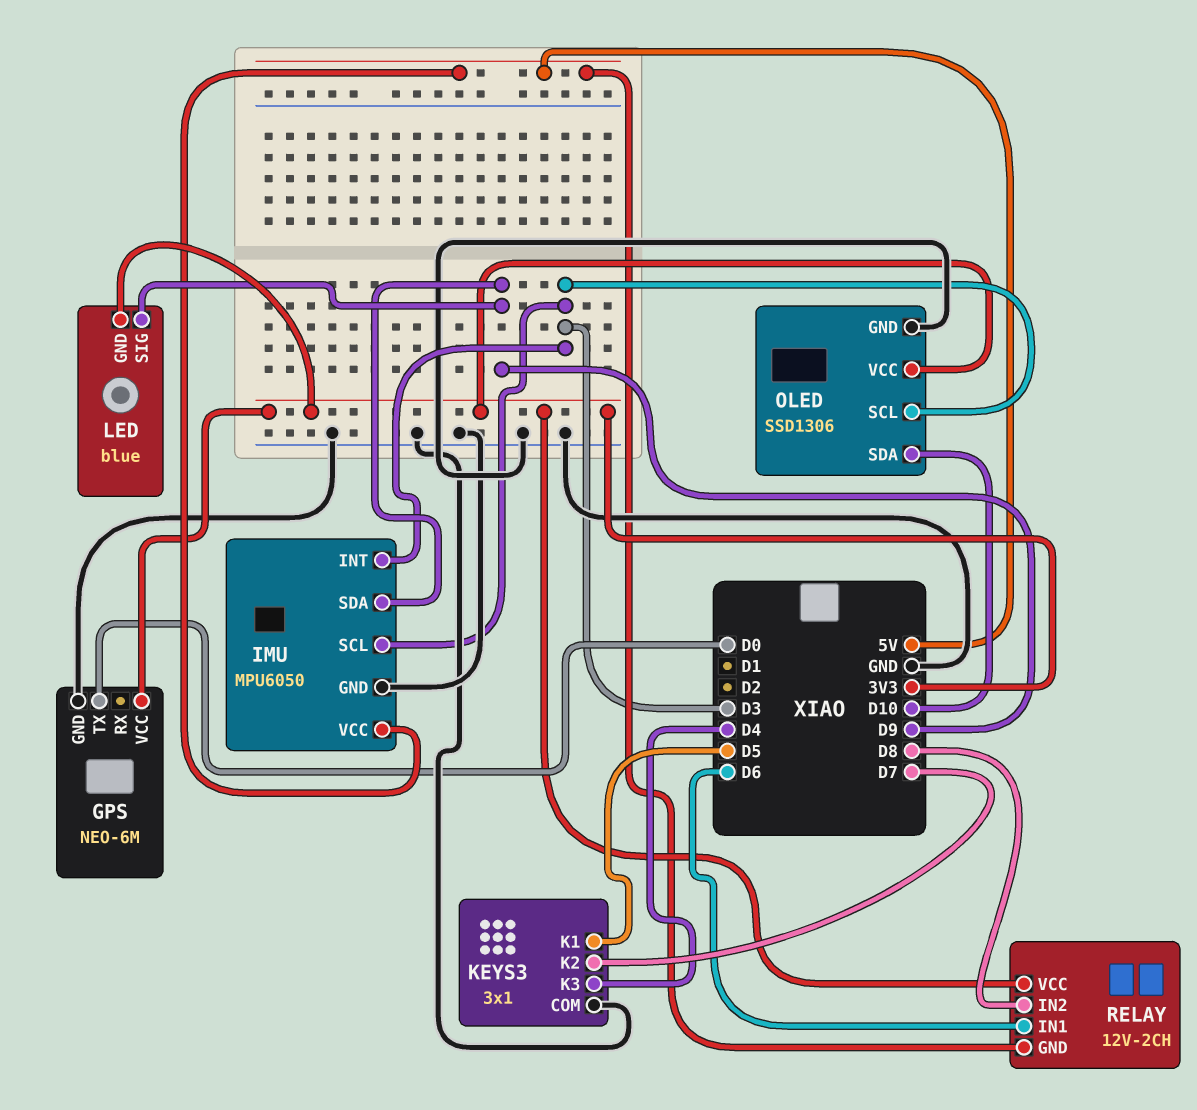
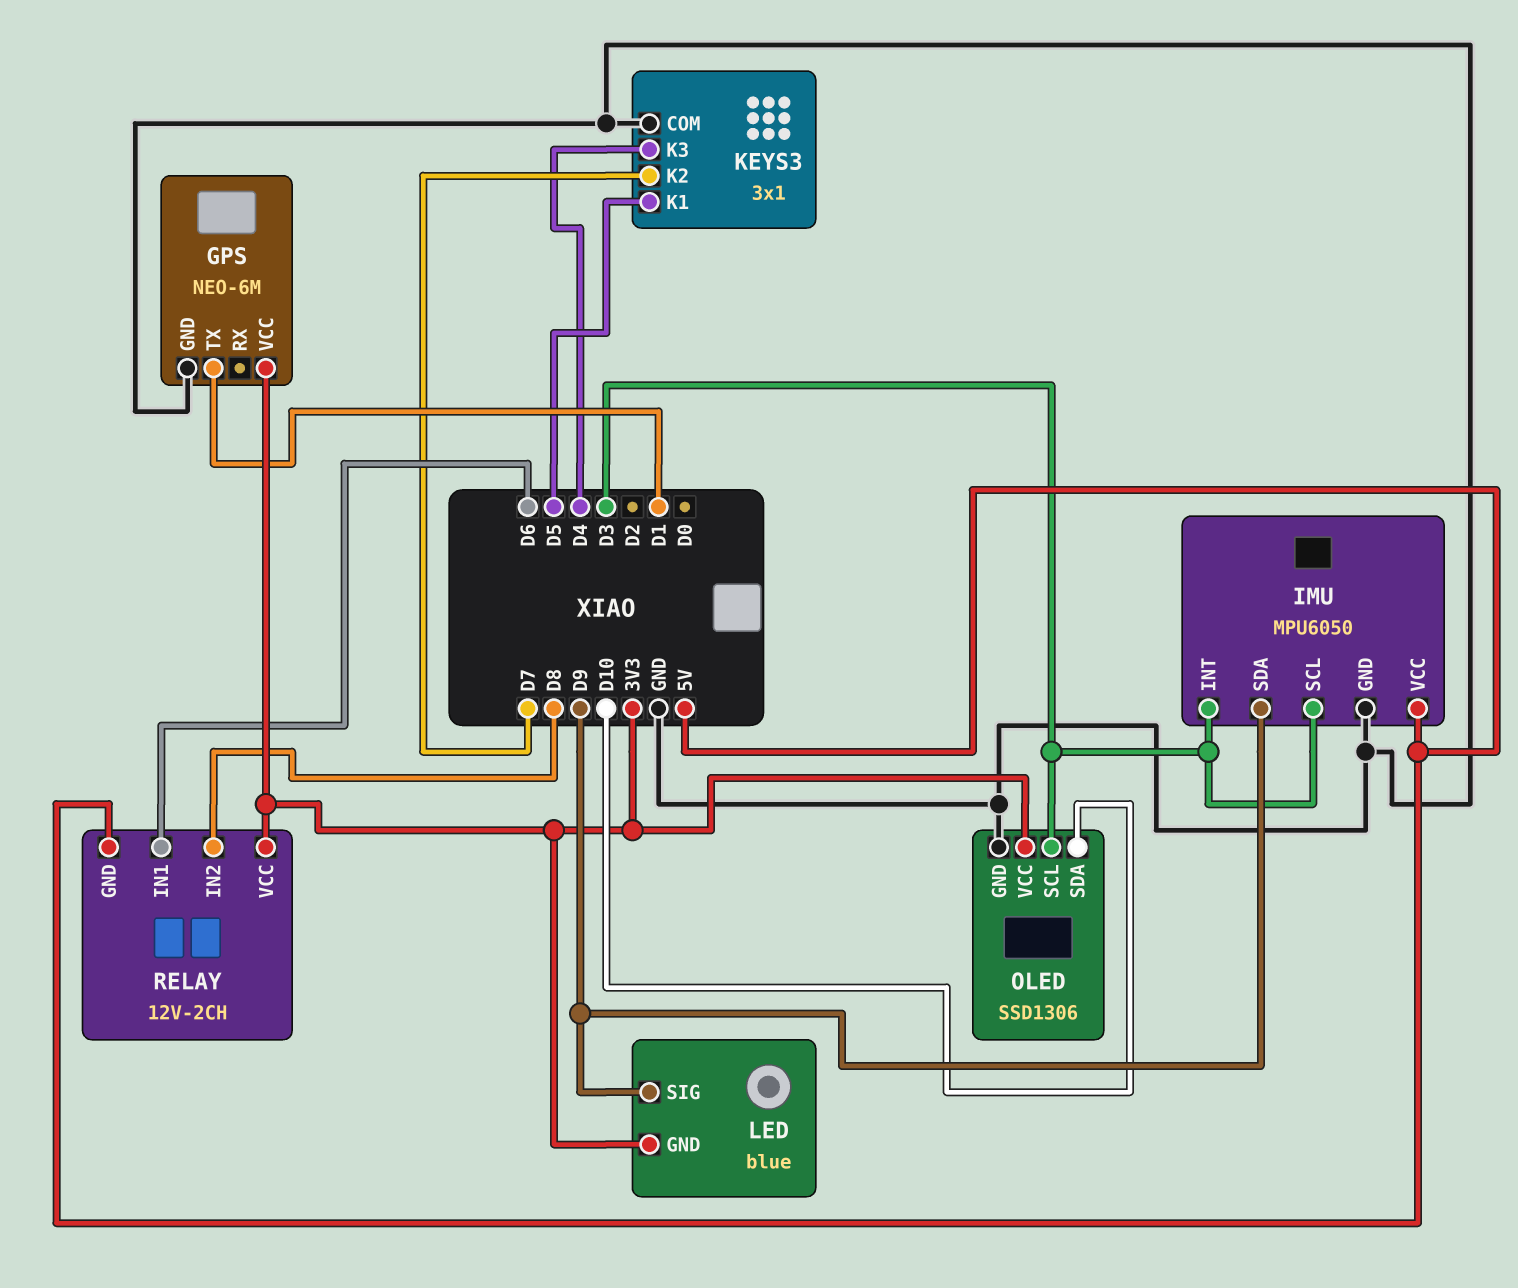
GPS pin TX: D0 -> D1

